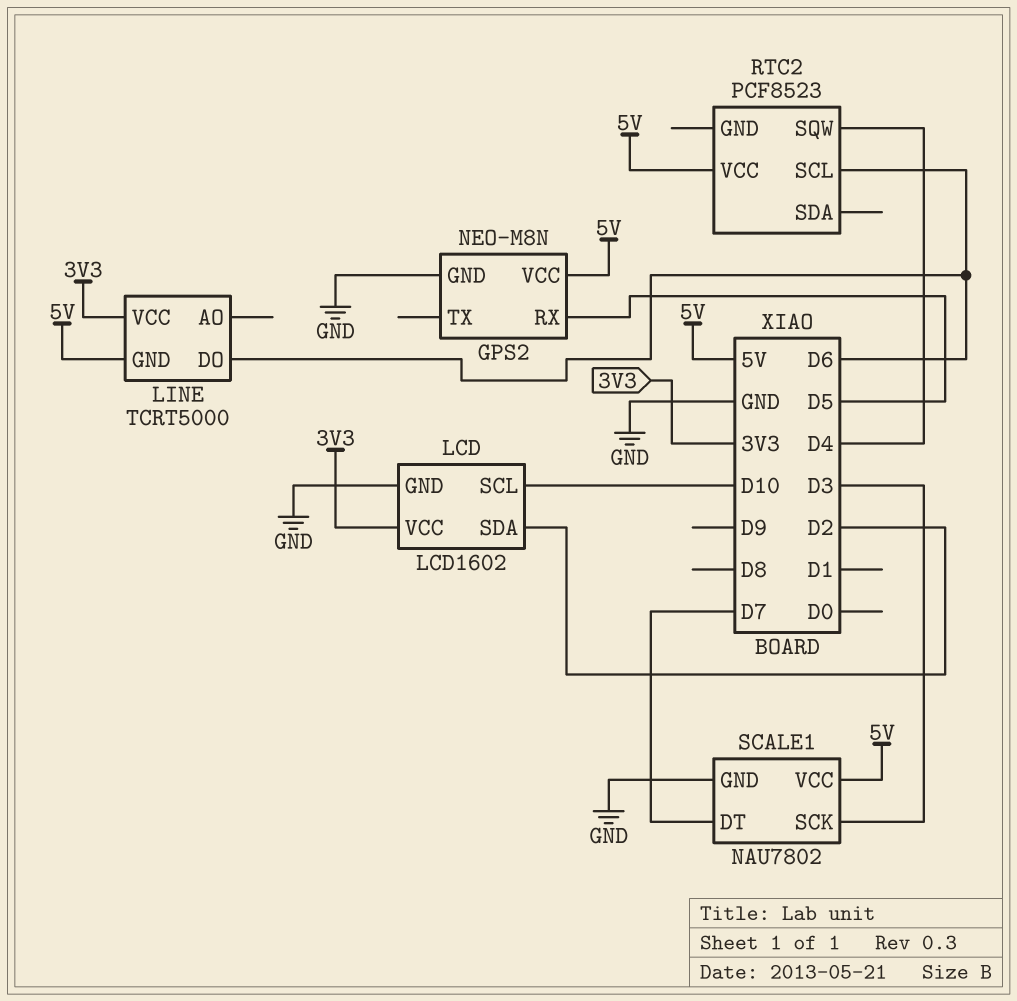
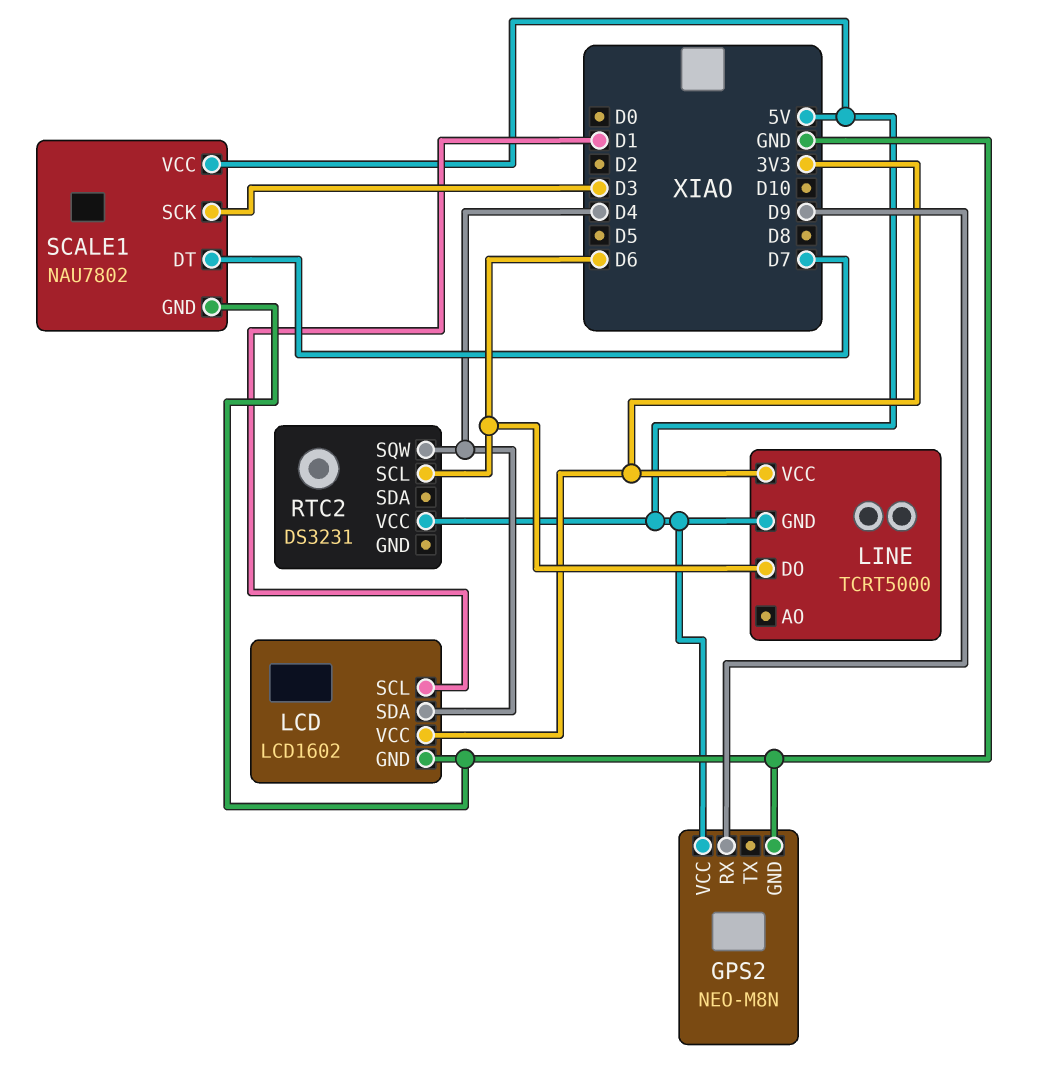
GPS2 pin RX: D5 -> D9
LCD pin SCL: D10 -> D1
LCD pin SDA: D2 -> D4
RTC2: PCF8523 -> DS3231

